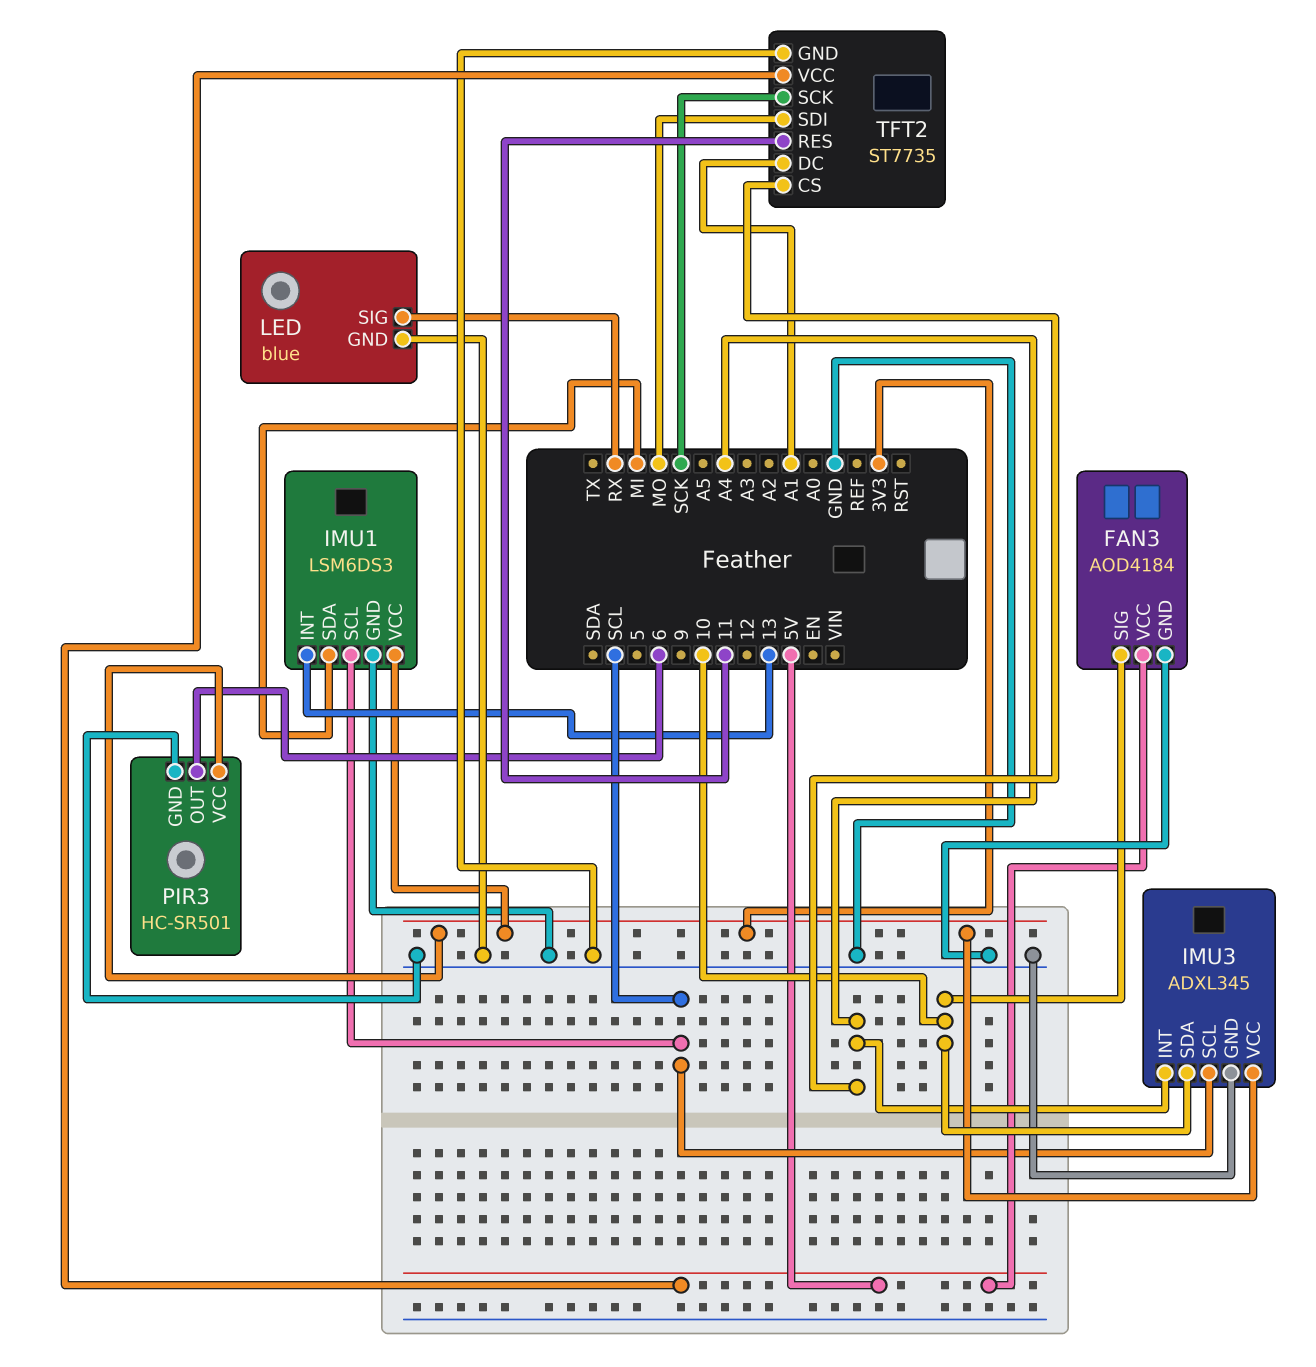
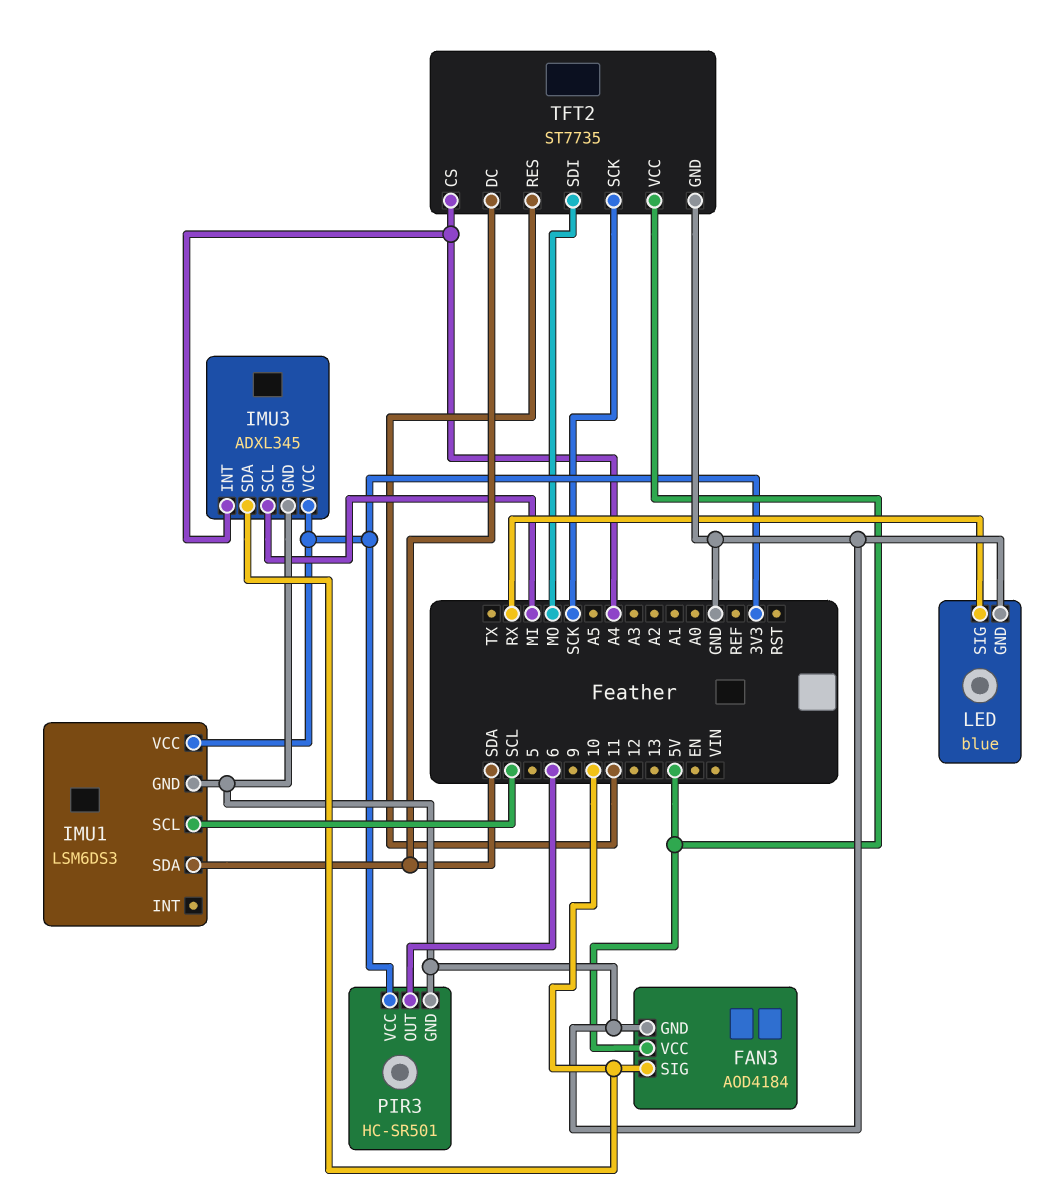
IMU1 pin INT: 13 -> none
IMU1 pin SDA: MI -> SDA
IMU3 pin SCL: SCL -> MI
TFT2 pin DC: A1 -> SDA

